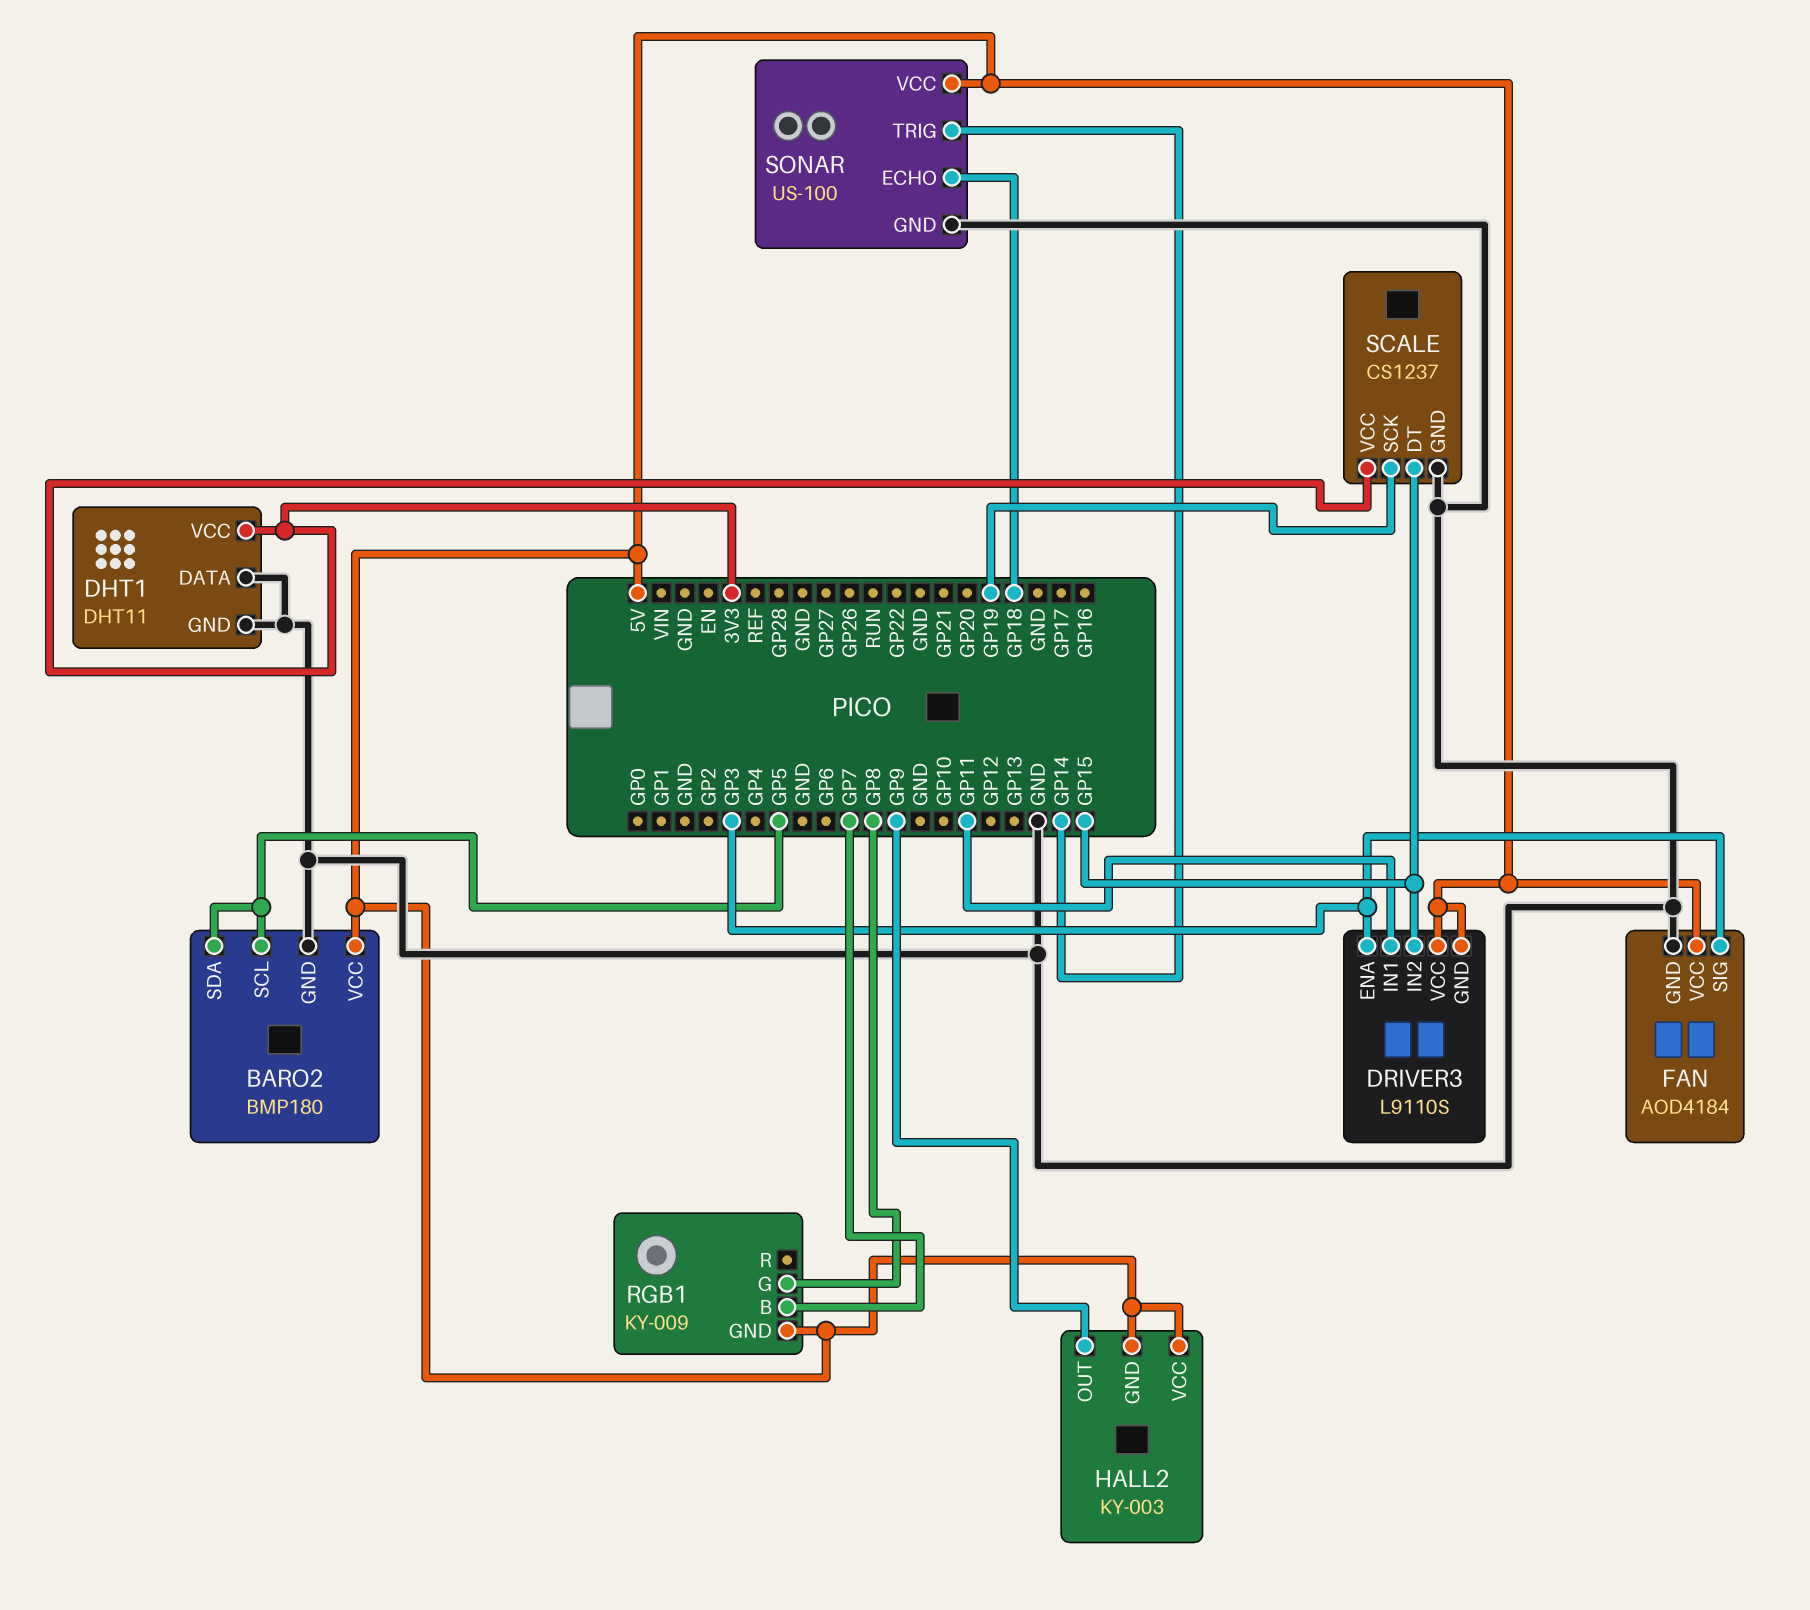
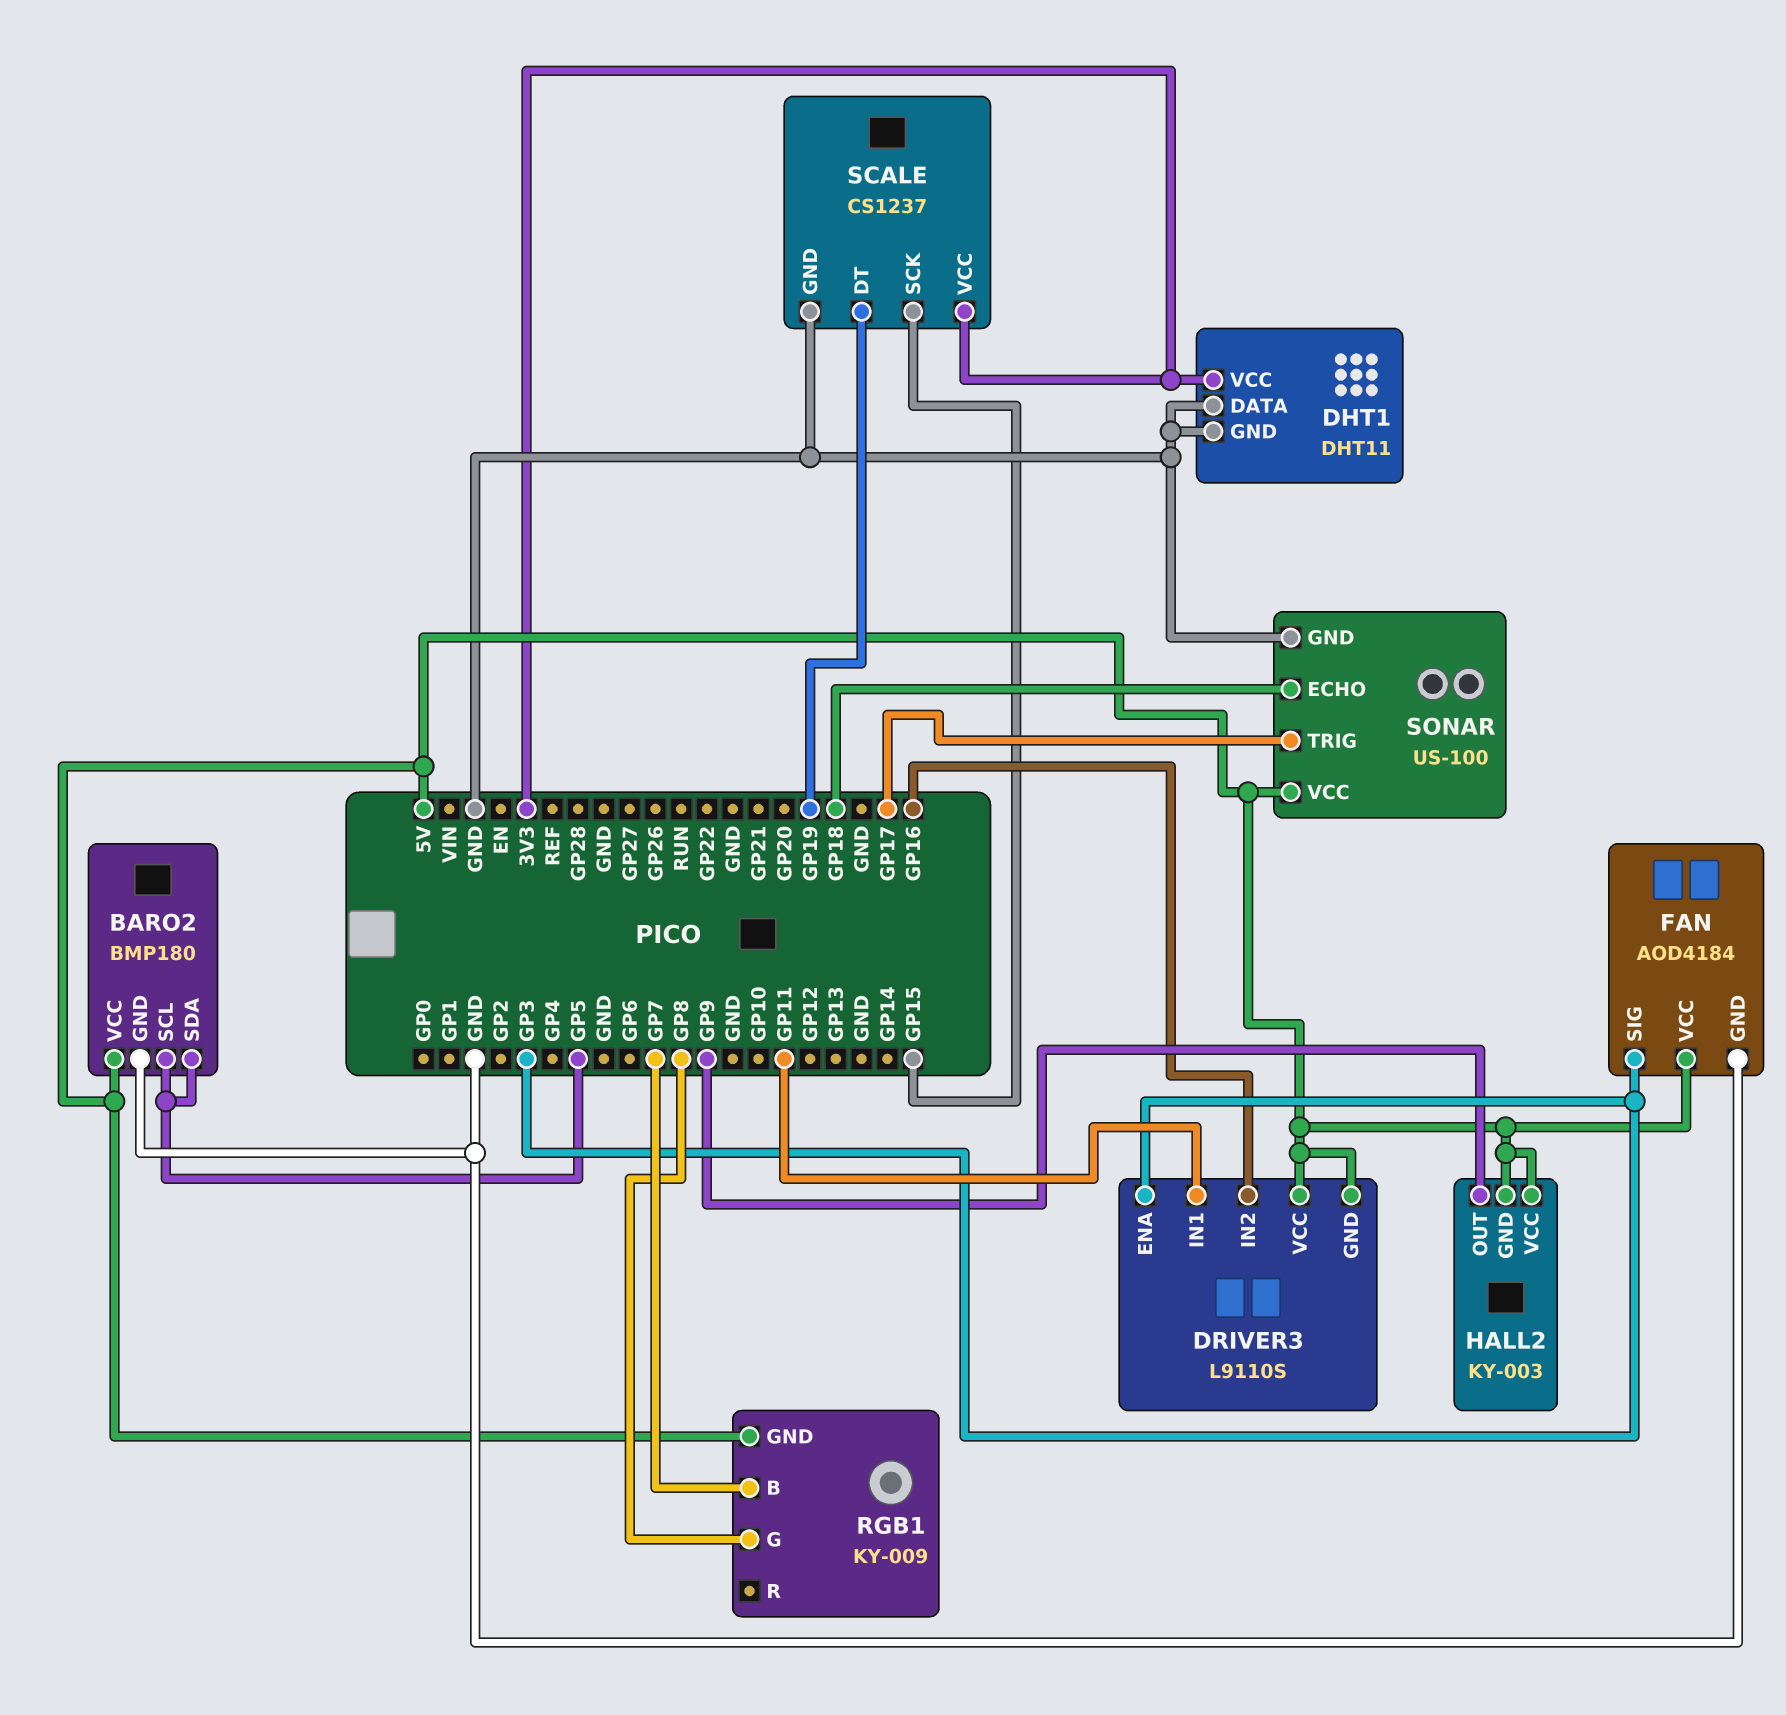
DRIVER3 pin IN2: GP15 -> GP16
SCALE pin DT: GP15 -> GP19
SCALE pin SCK: GP19 -> GP15
SONAR pin TRIG: GP14 -> GP17

